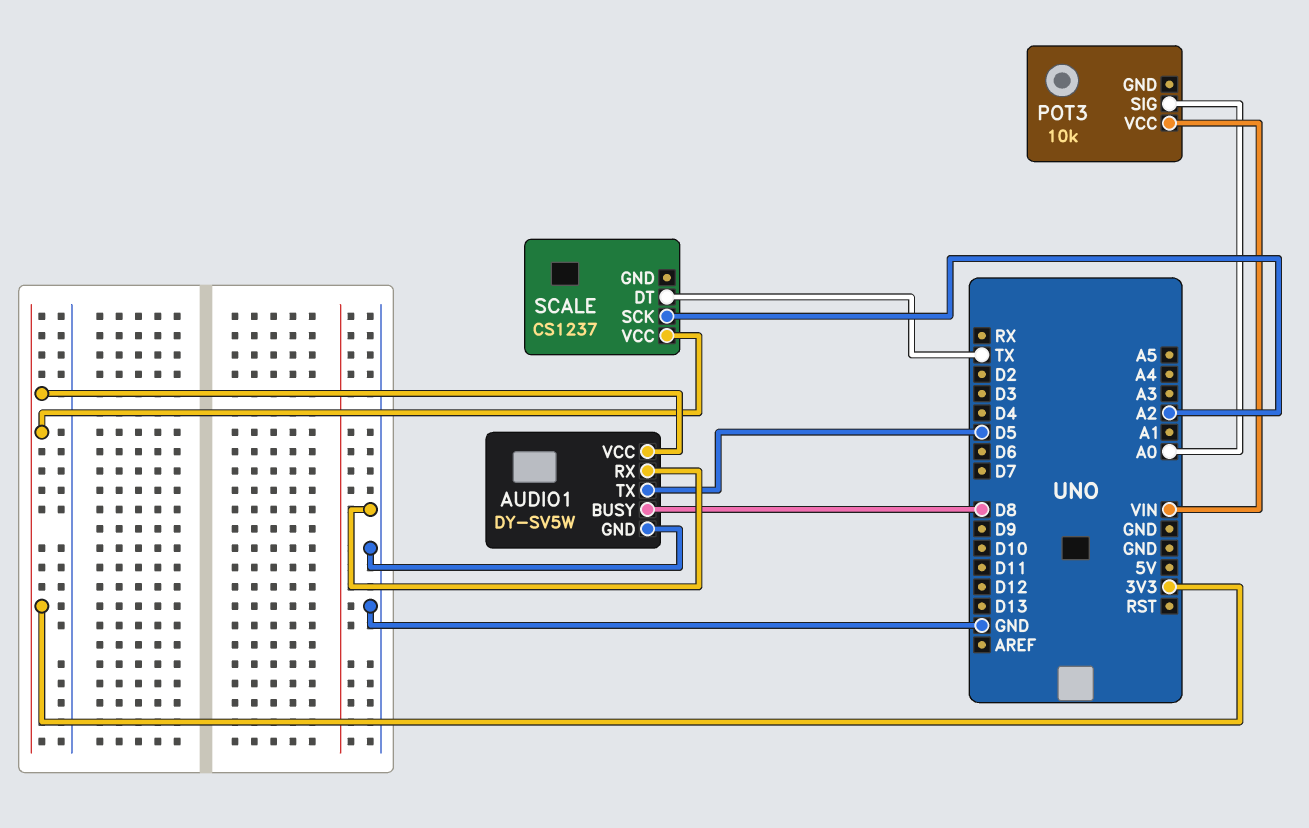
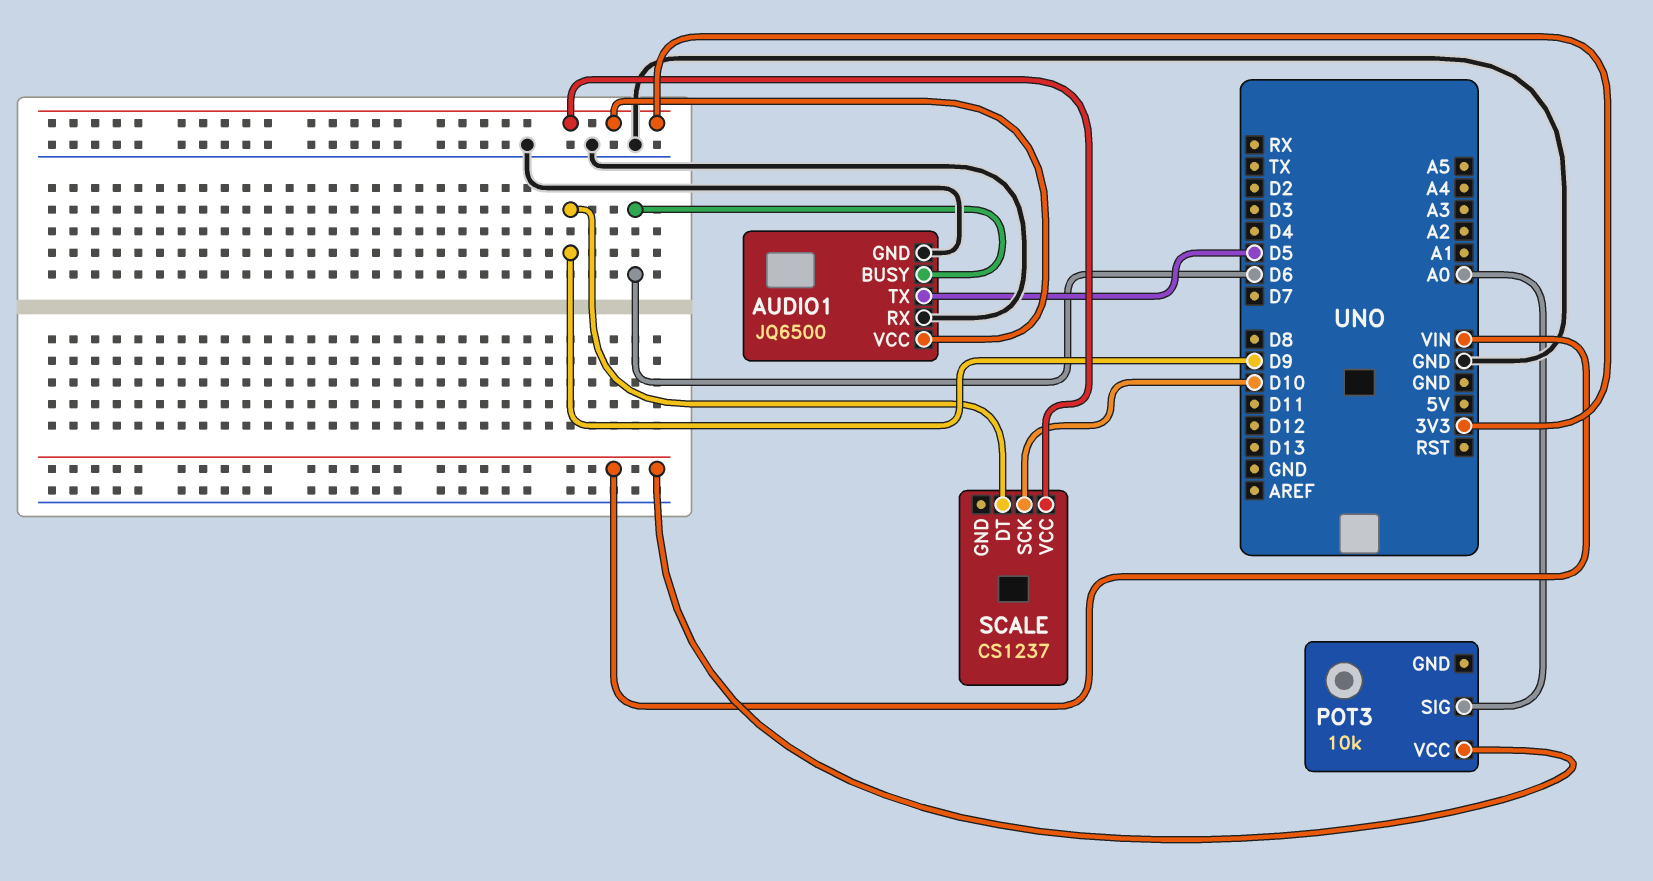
AUDIO1: DY-SV5W -> JQ6500
AUDIO1 pin BUSY: D8 -> D6
SCALE pin DT: TX -> D9
SCALE pin SCK: A2 -> D10

